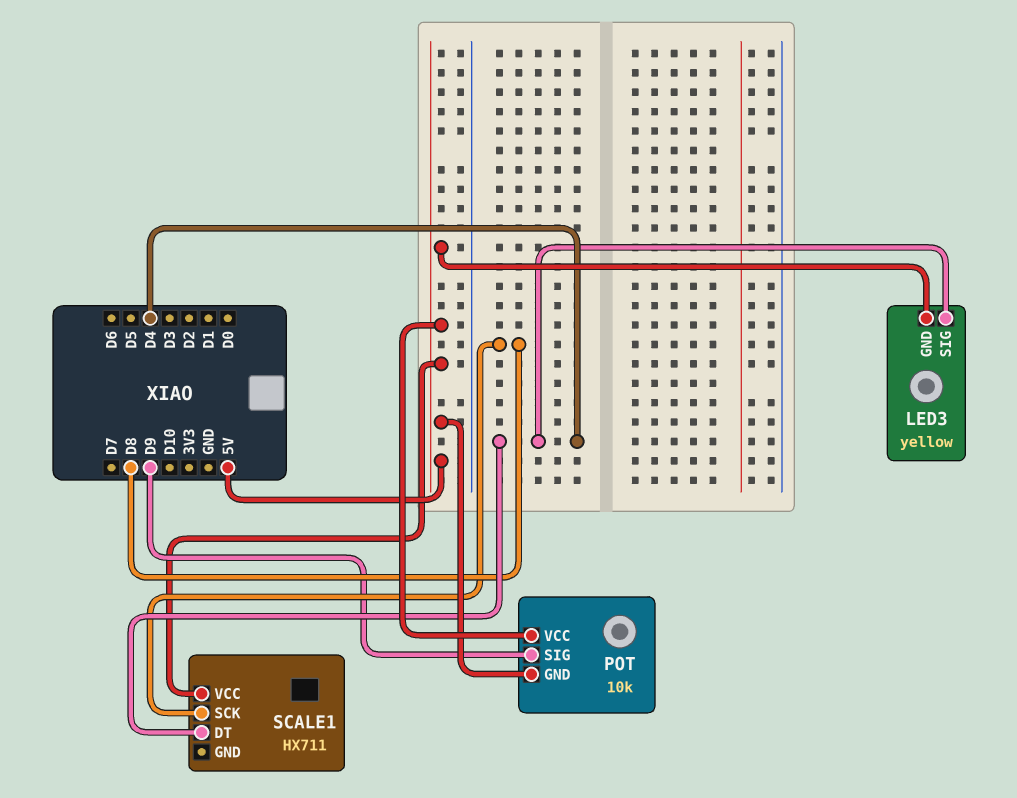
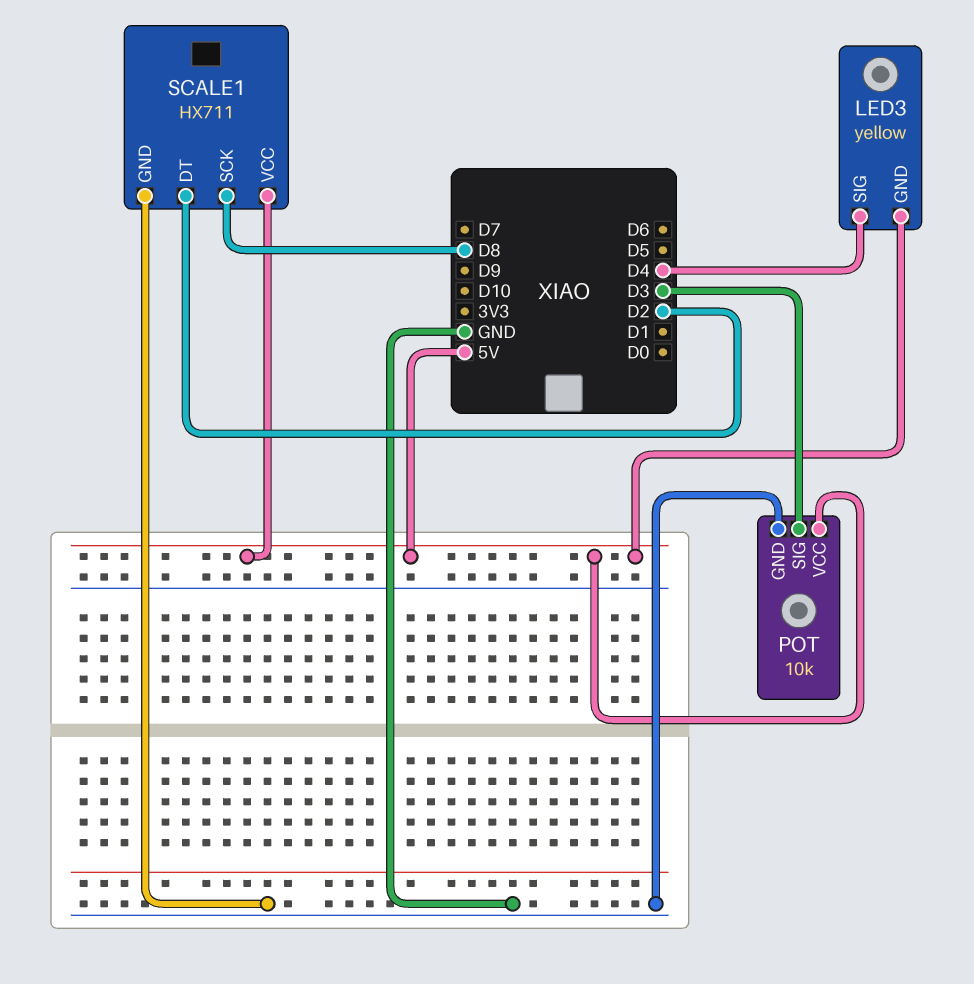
POT pin GND: 5V -> GND
POT pin SIG: D9 -> D3
SCALE1 pin DT: D4 -> D2
SCALE1 pin GND: none -> GND

